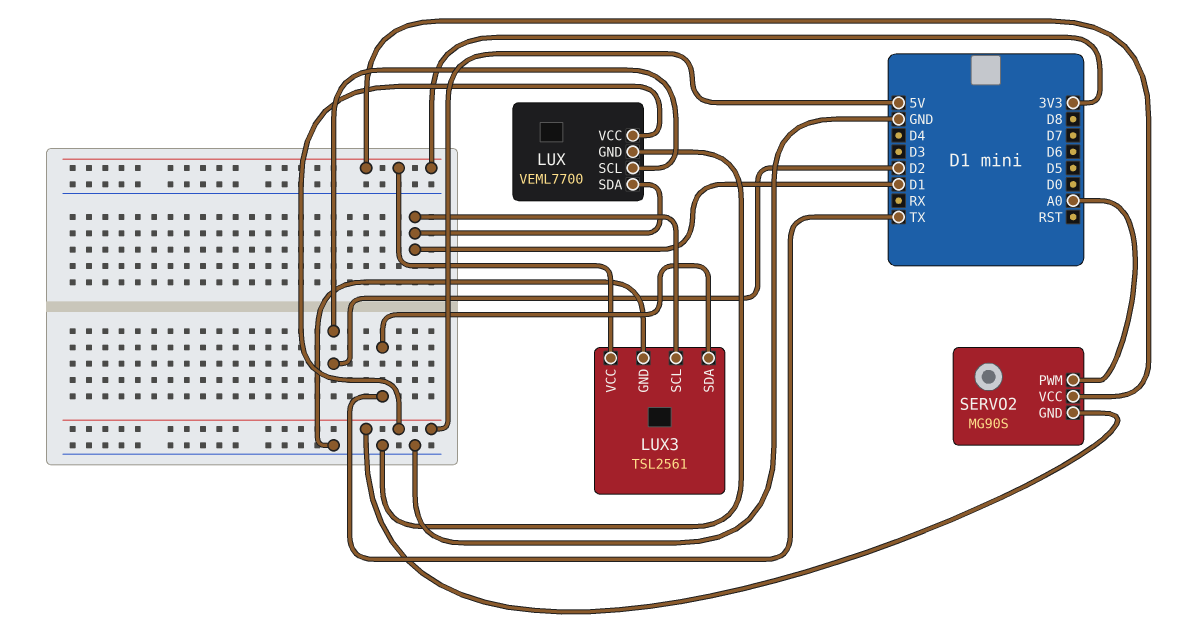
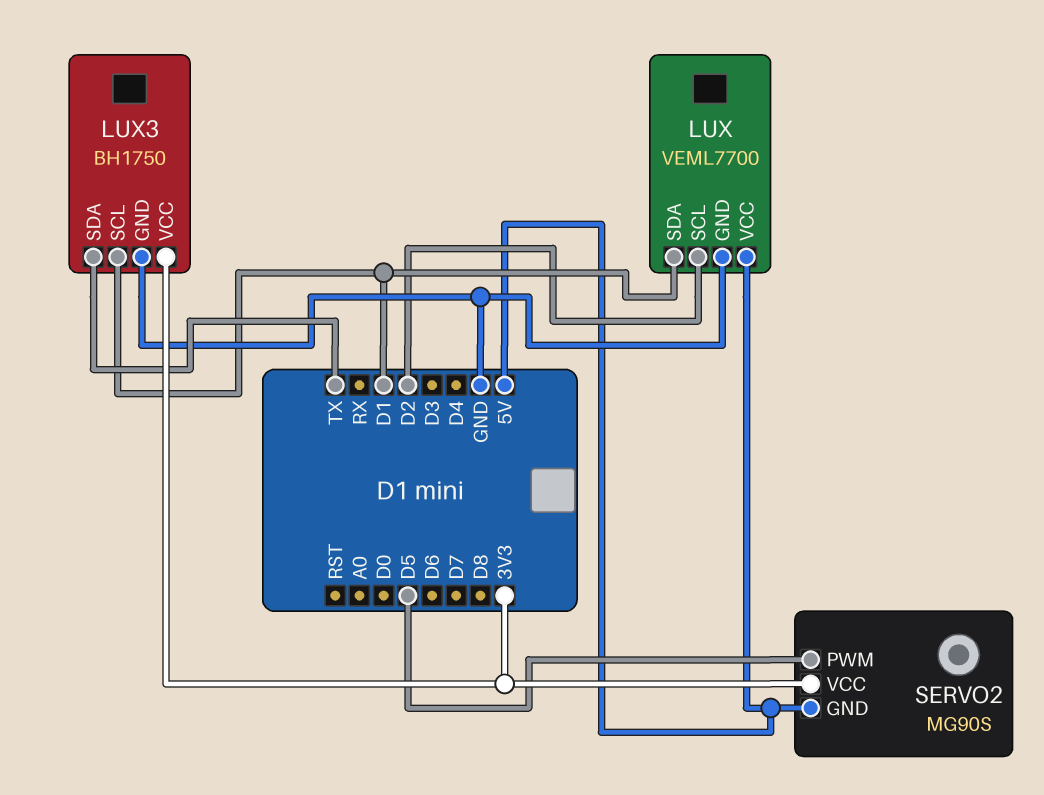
LUX3: TSL2561 -> BH1750
SERVO2 pin PWM: A0 -> D5

